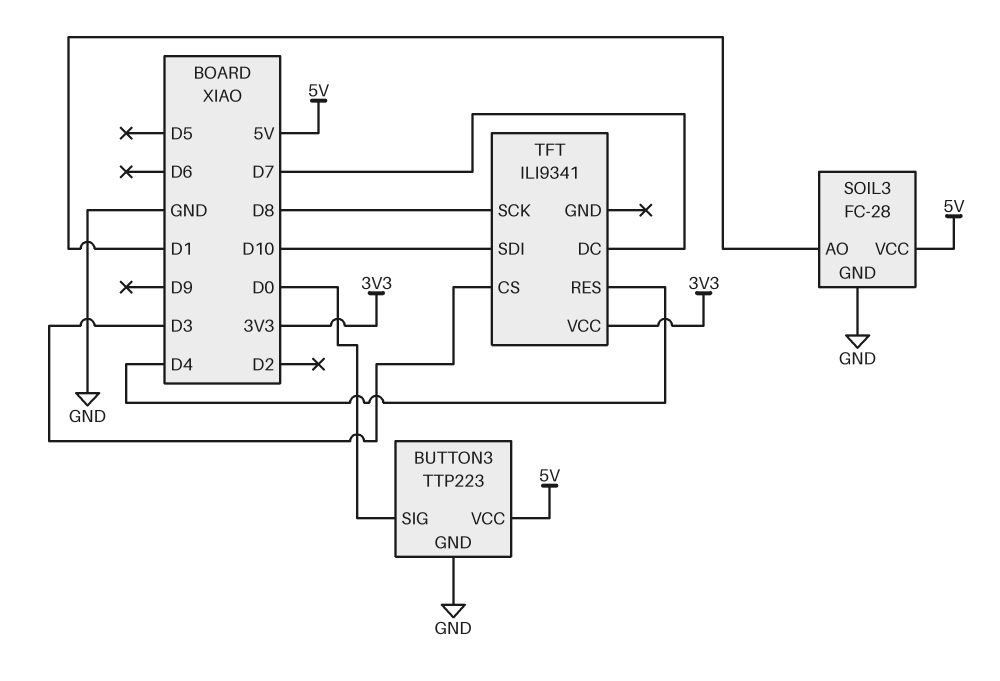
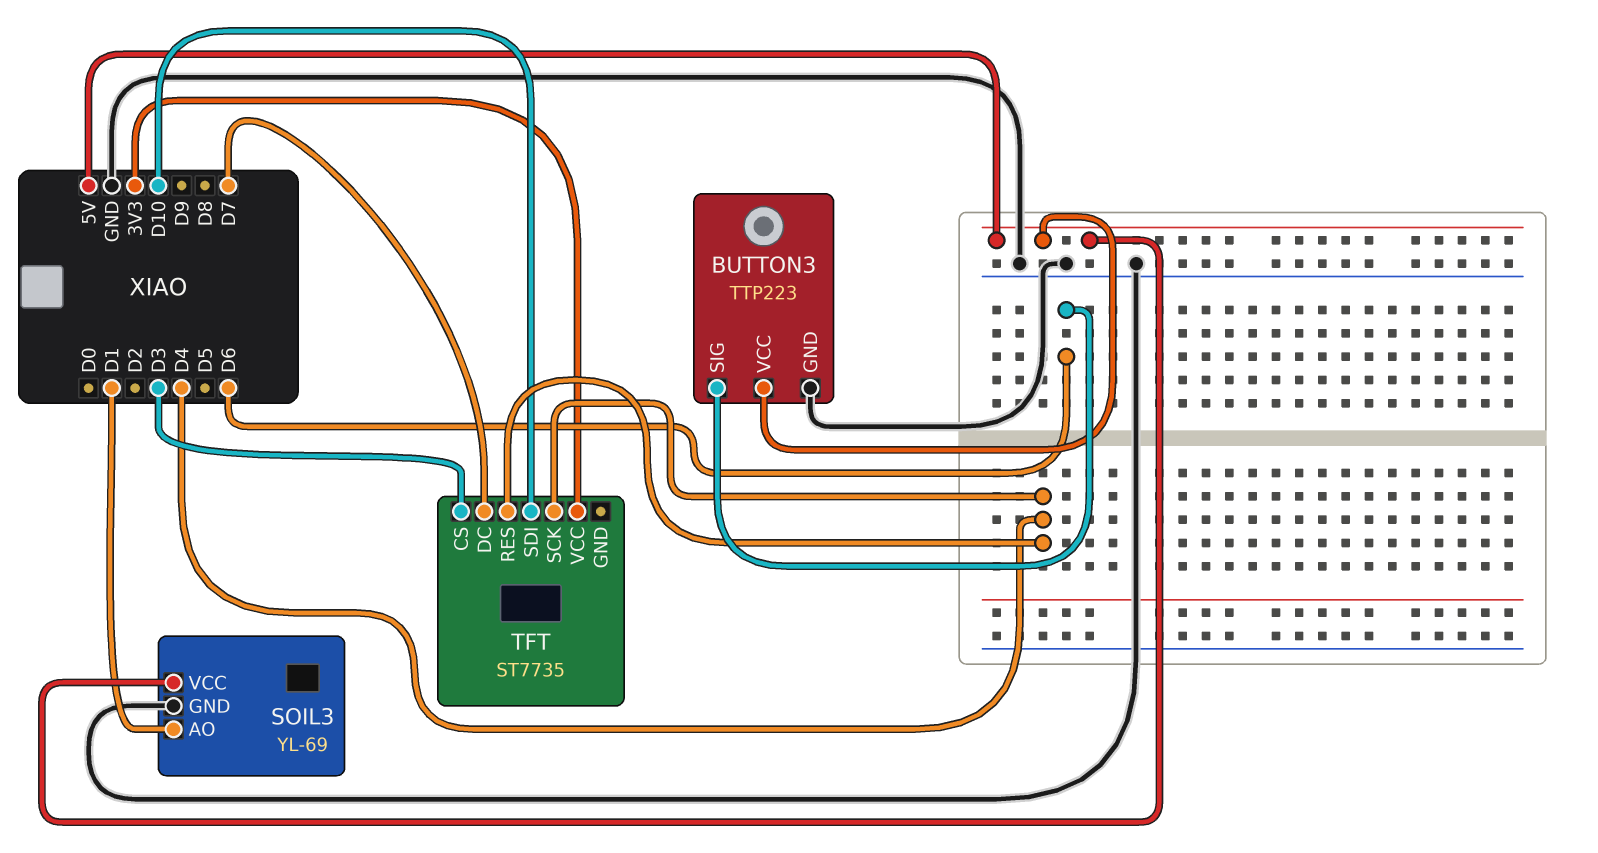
BUTTON3 pin SIG: D0 -> D6
SOIL3: FC-28 -> YL-69
TFT: ILI9341 -> ST7735
TFT pin SCK: D8 -> D4

